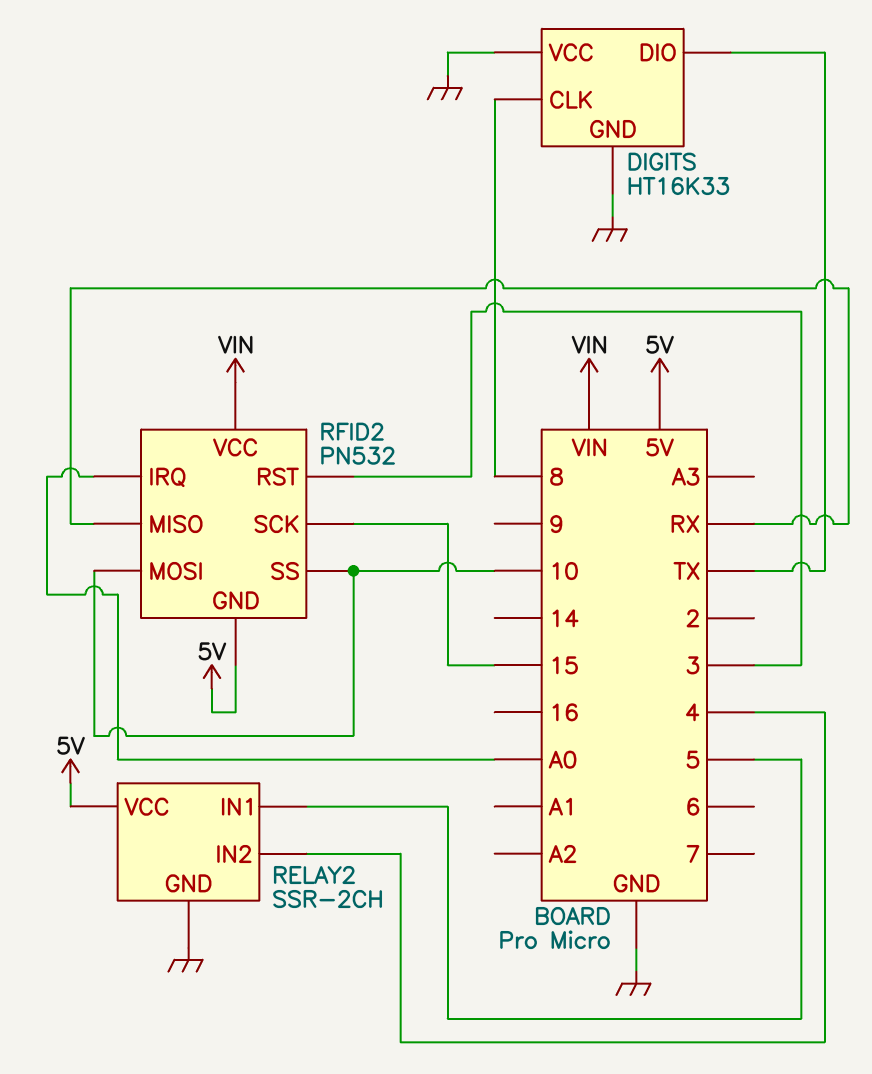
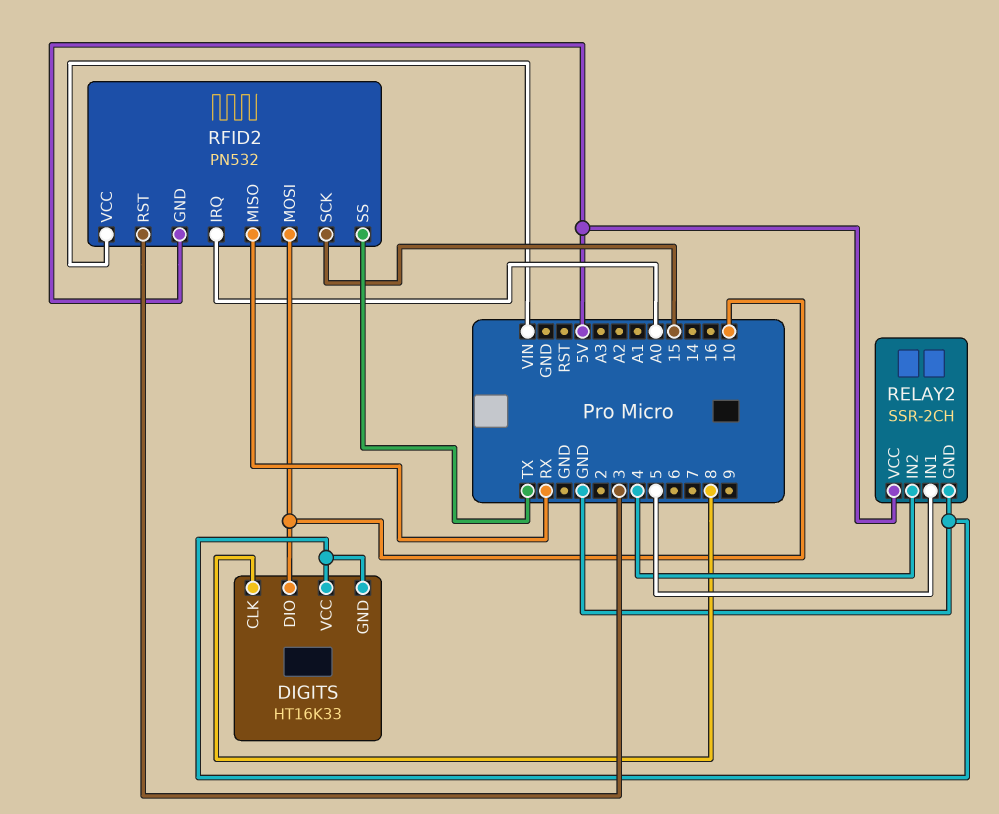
DIGITS pin DIO: TX -> 10
RFID2 pin SS: 10 -> TX

